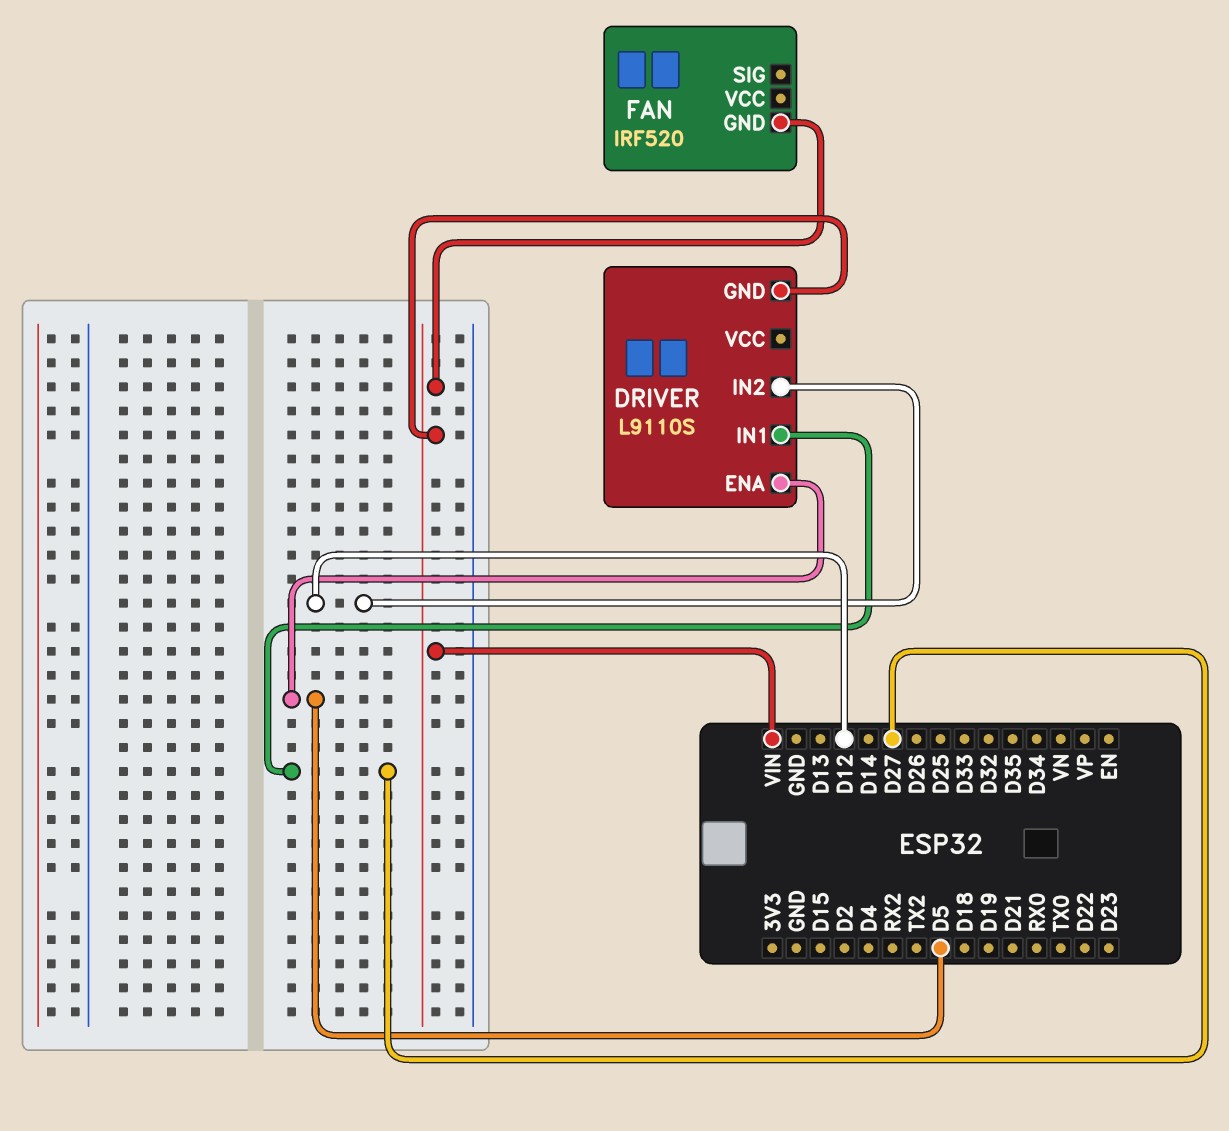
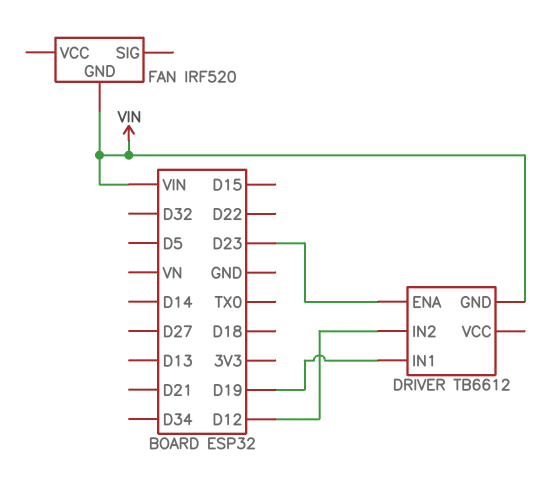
DRIVER: L9110S -> TB6612
DRIVER pin ENA: D5 -> D23
DRIVER pin IN1: D27 -> D19

